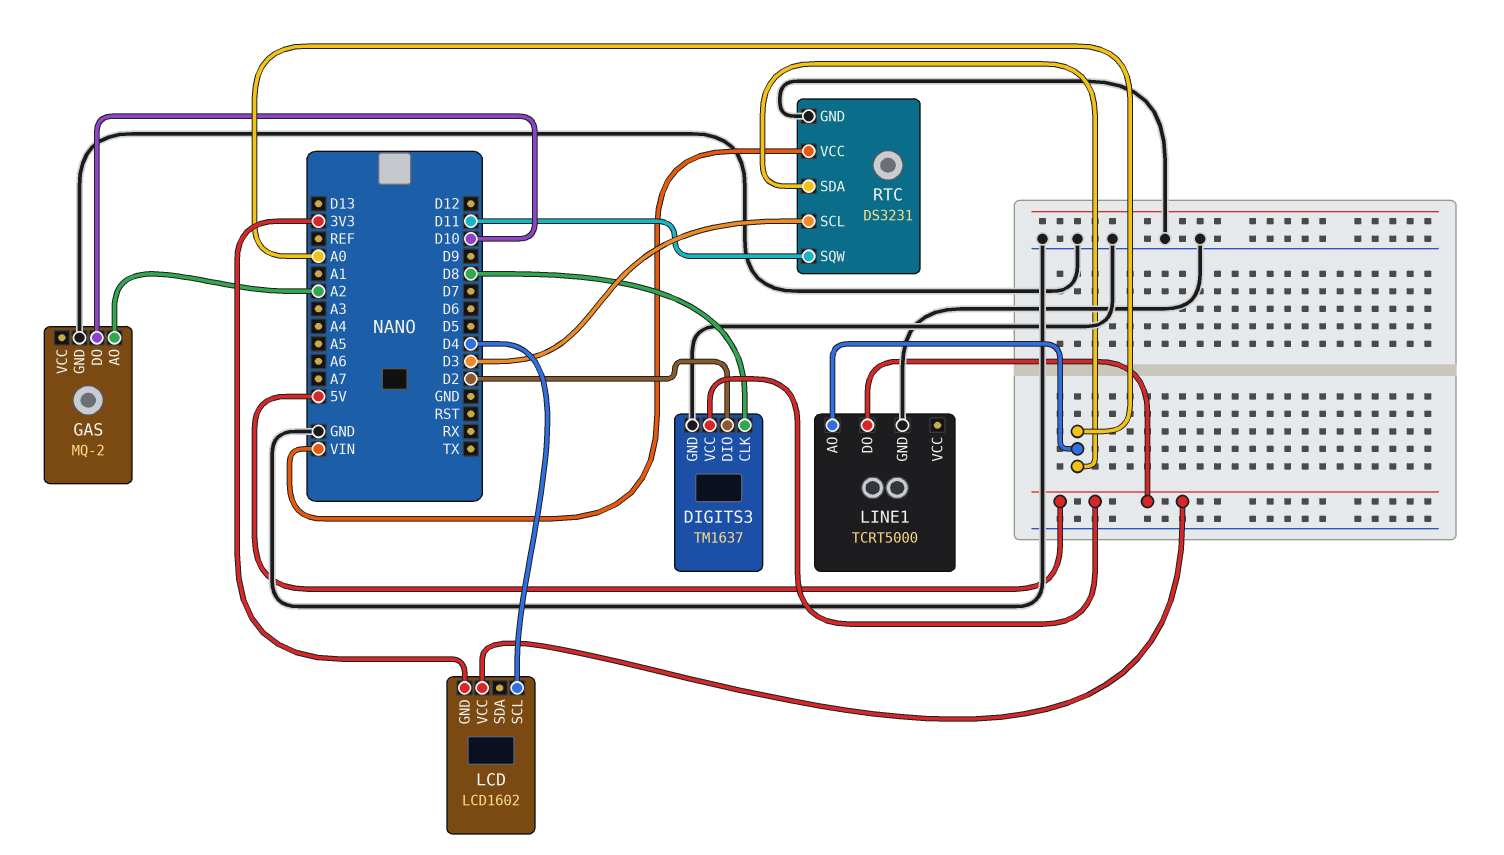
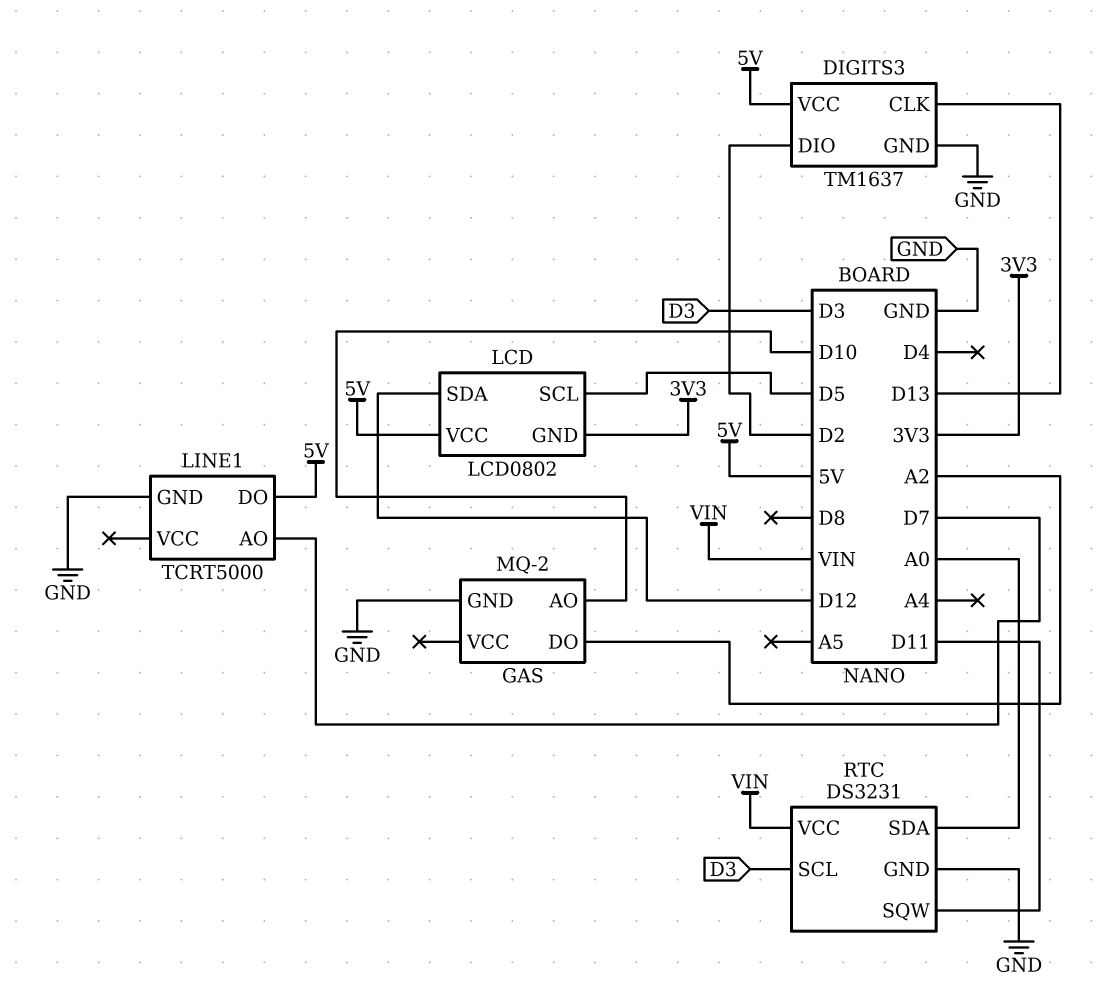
DIGITS3 pin CLK: D8 -> D13
GAS pin AO: A2 -> D10
GAS pin DO: D10 -> A2
LCD: LCD1602 -> LCD0802
LCD pin SCL: D4 -> D5
LCD pin SDA: none -> D12
LINE1 pin AO: A0 -> D7

